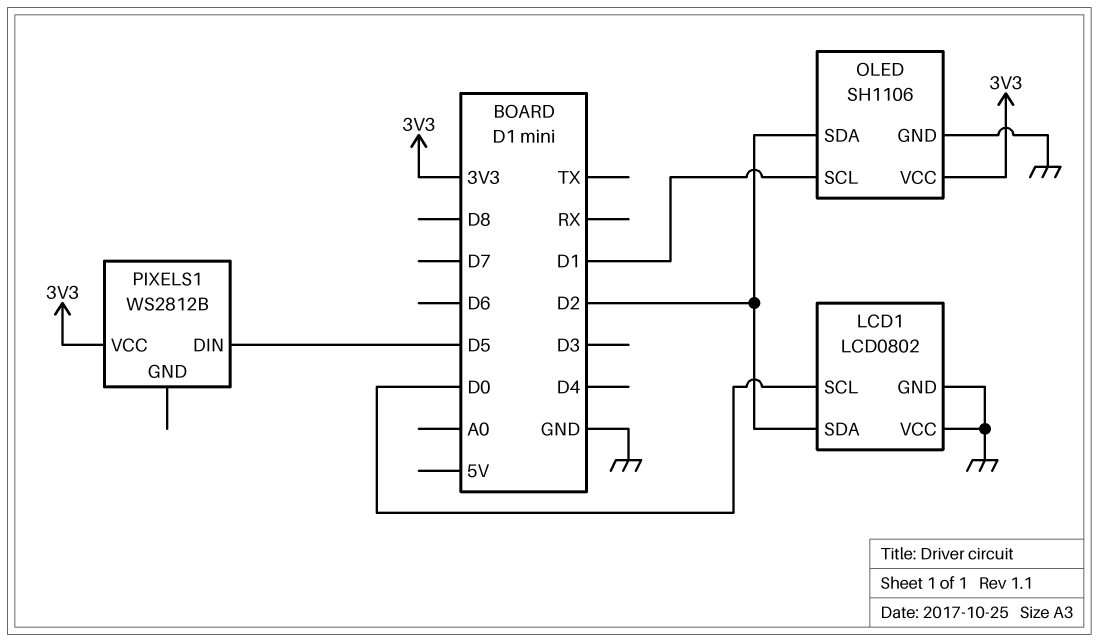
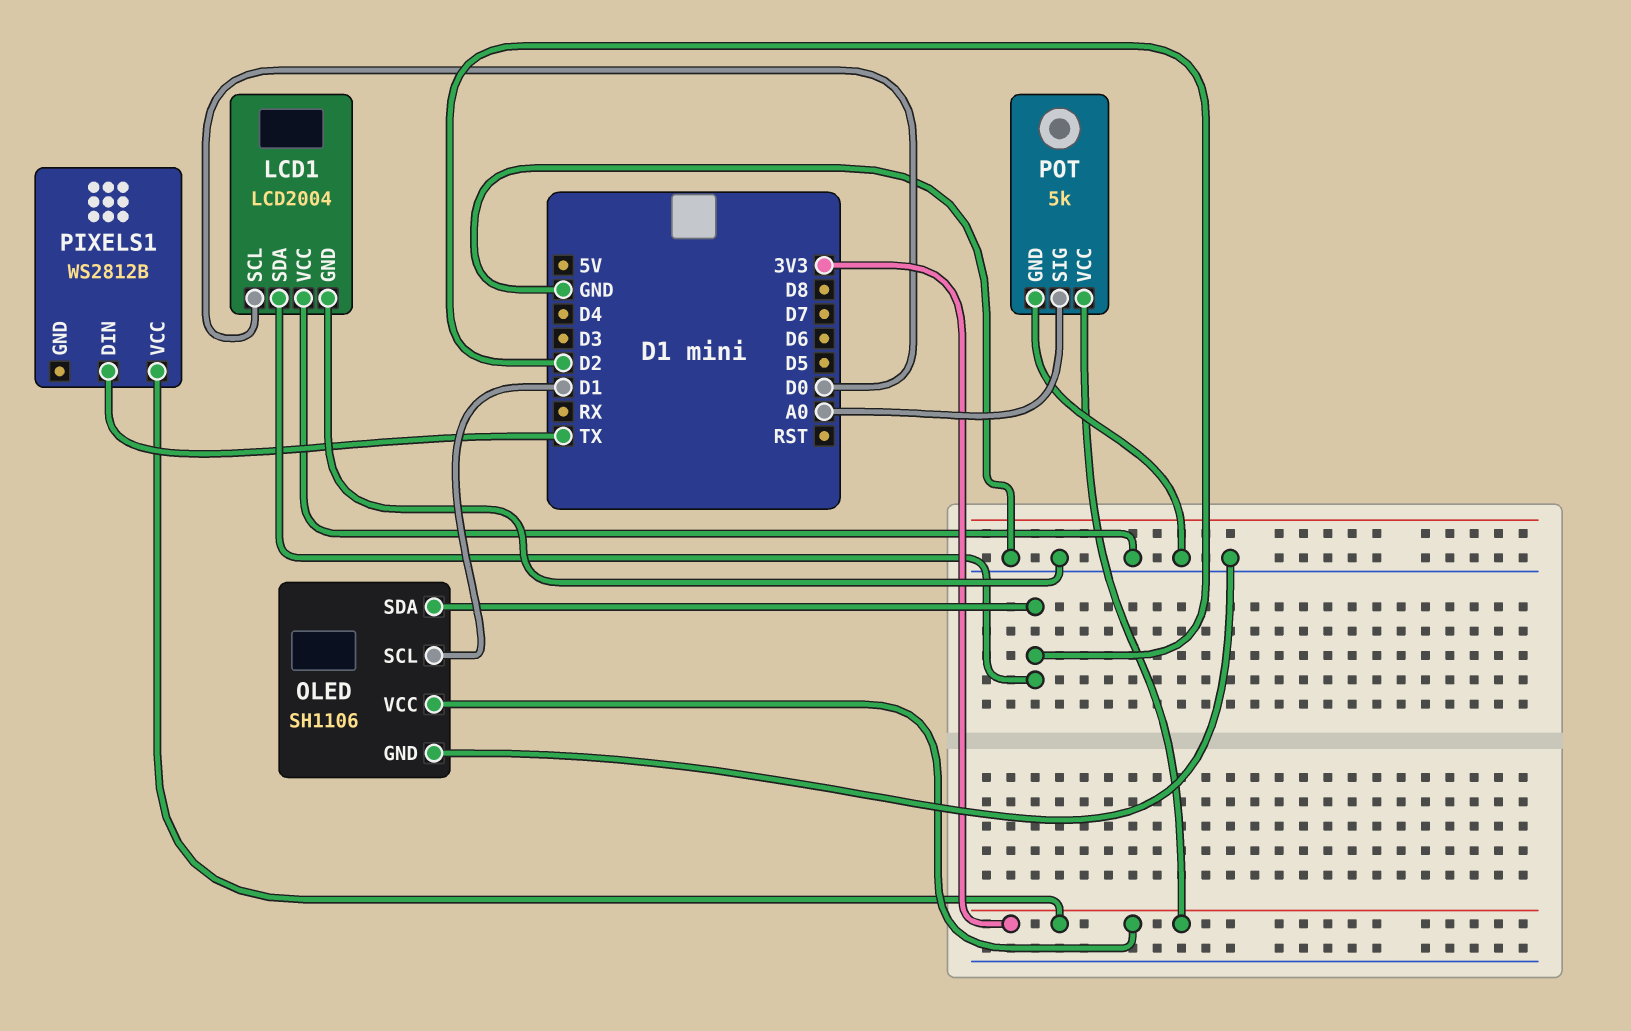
LCD1: LCD0802 -> LCD2004
PIXELS1 pin DIN: D5 -> TX
POT: none -> 5k
POT pin GND: none -> GND
POT pin SIG: none -> A0
POT pin VCC: none -> 3V3

